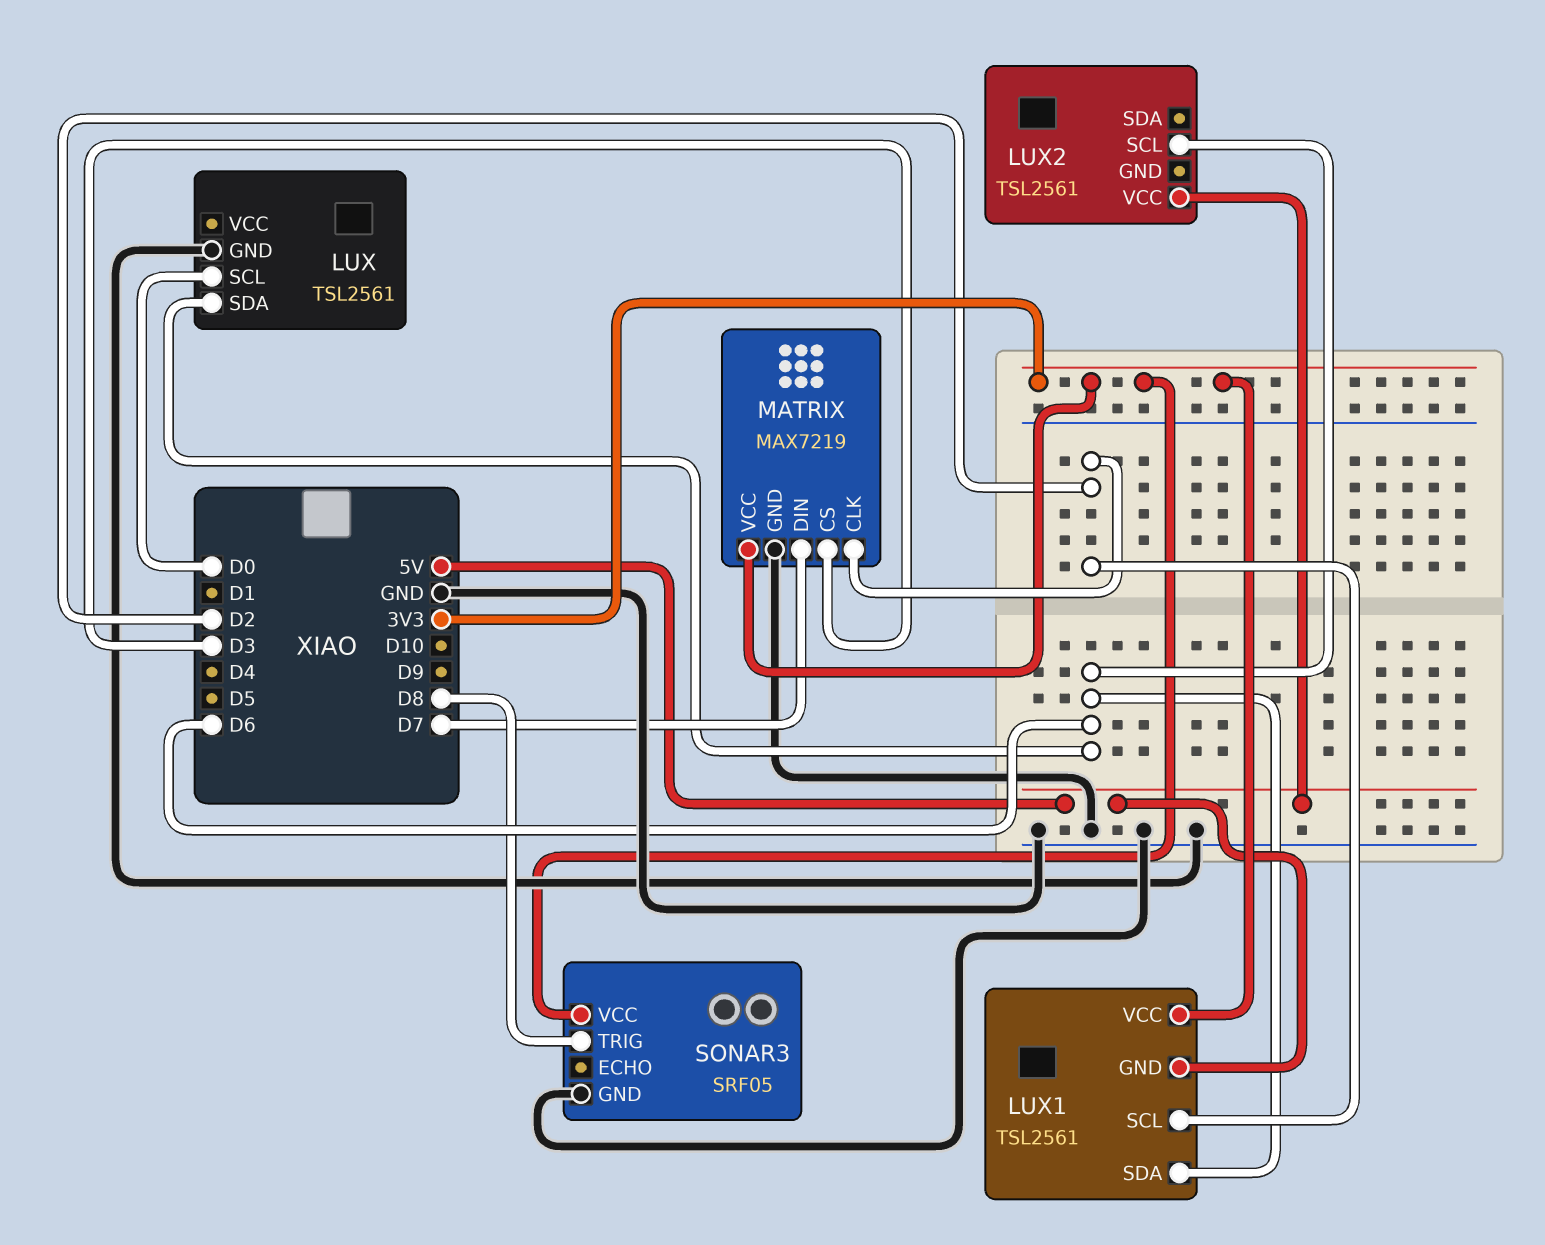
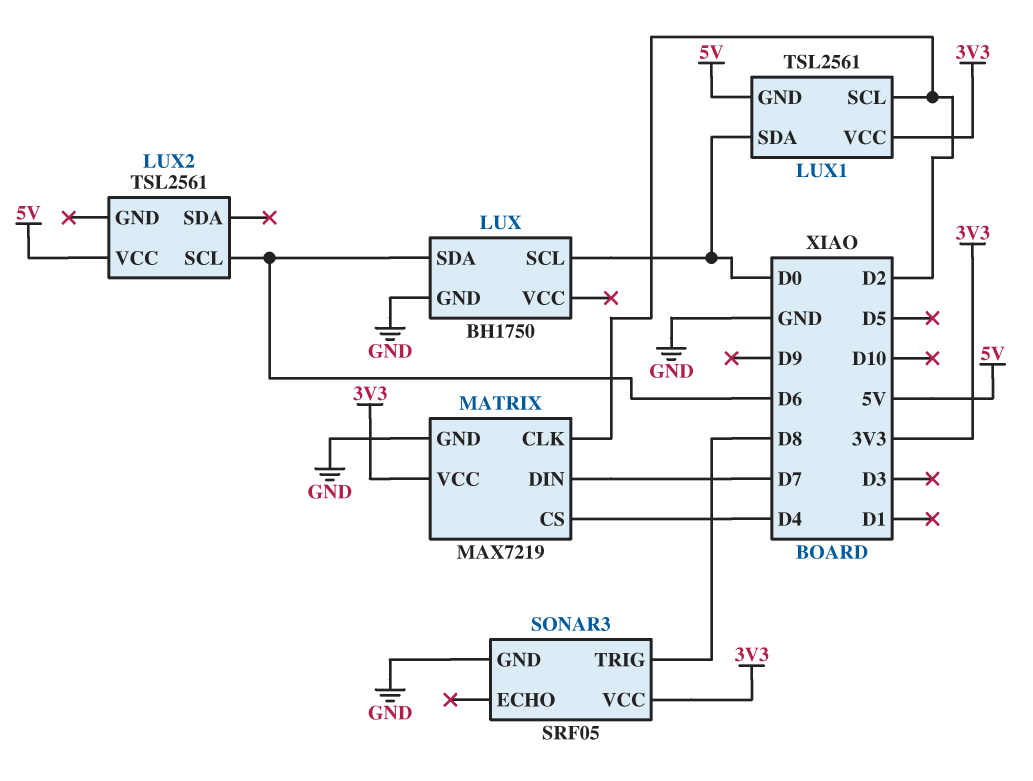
LUX: TSL2561 -> BH1750
LUX1 pin SDA: D6 -> D0
MATRIX pin CS: D3 -> D4

